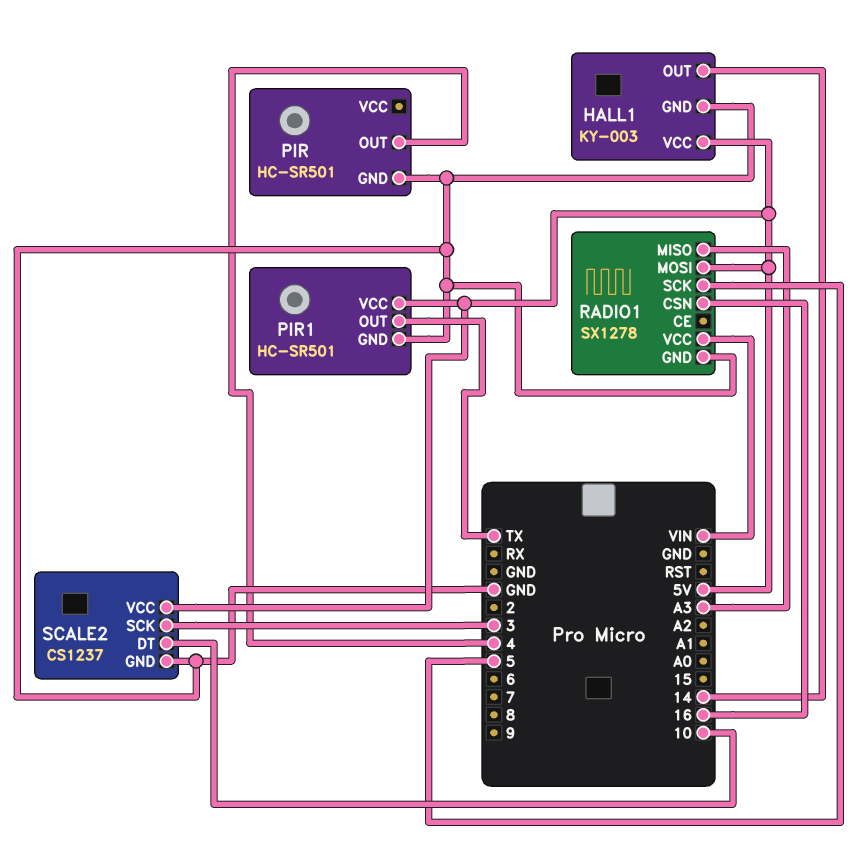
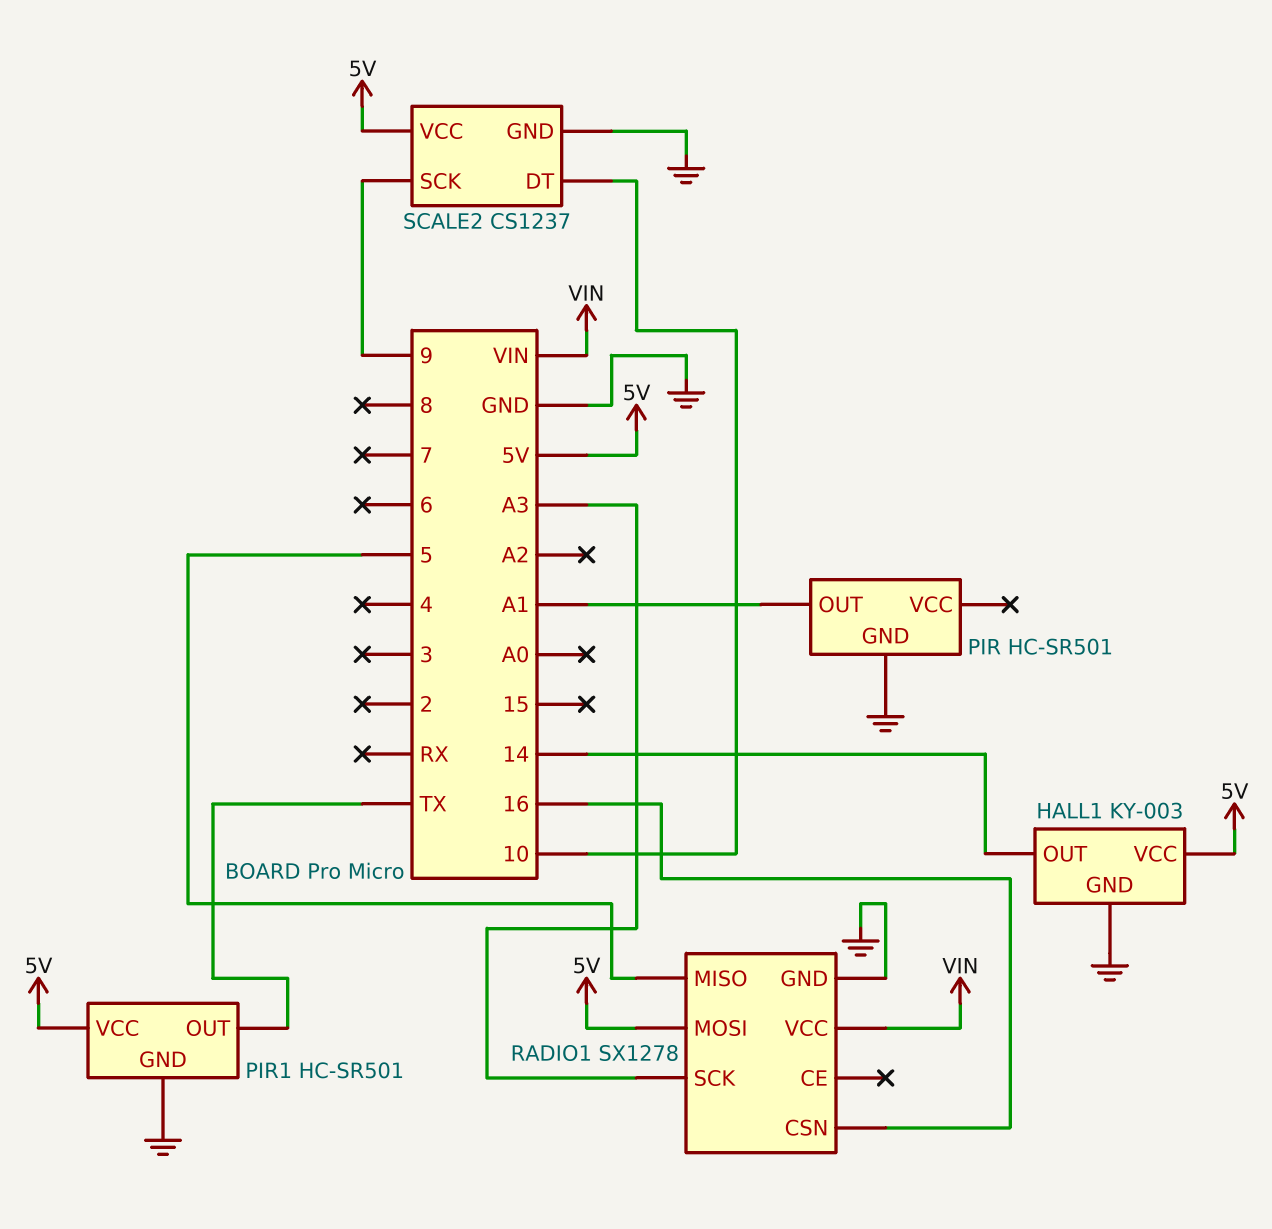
PIR pin OUT: 4 -> A1
RADIO1 pin MISO: A3 -> 5
RADIO1 pin SCK: 5 -> A3
SCALE2 pin SCK: 3 -> 9

